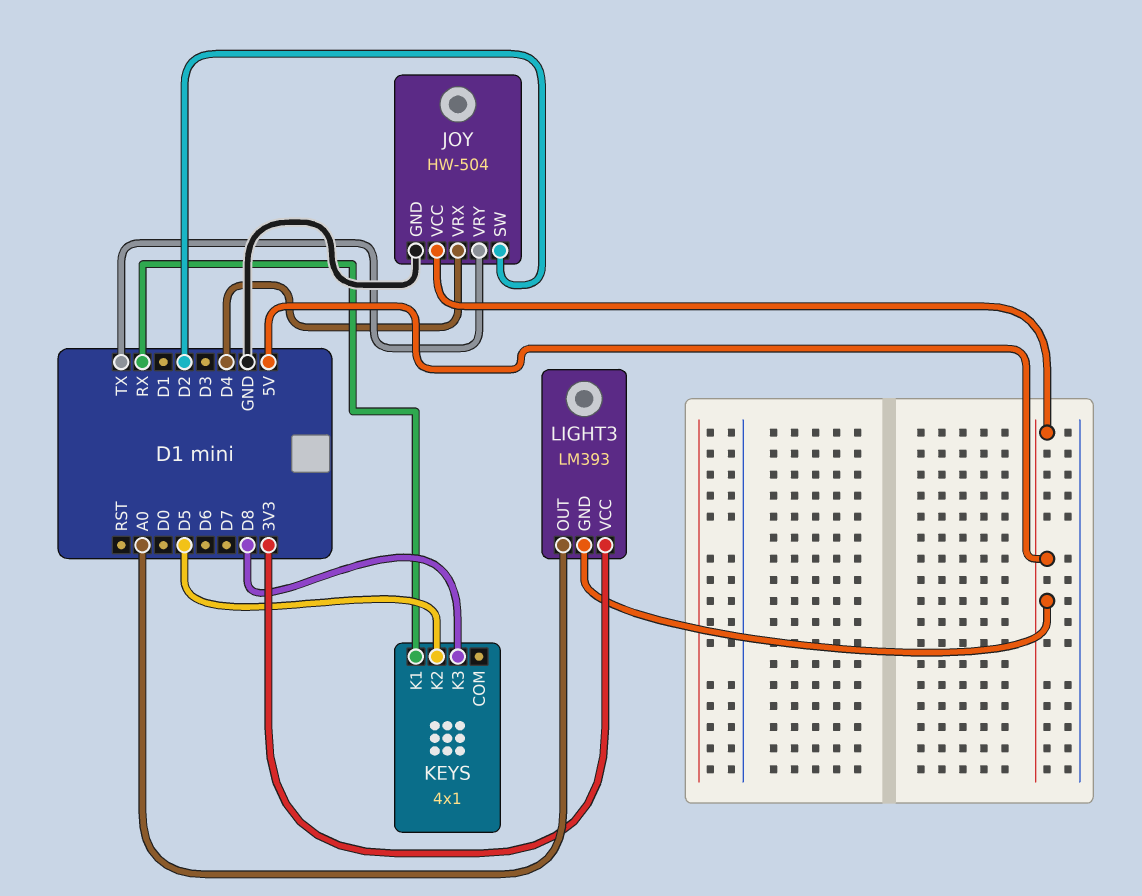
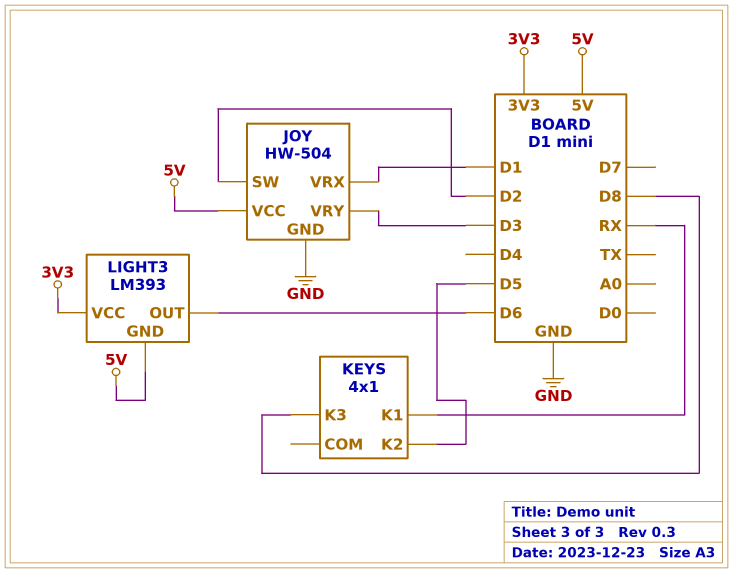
JOY pin VRX: D4 -> D1
JOY pin VRY: TX -> D3
LIGHT3 pin OUT: A0 -> D6

